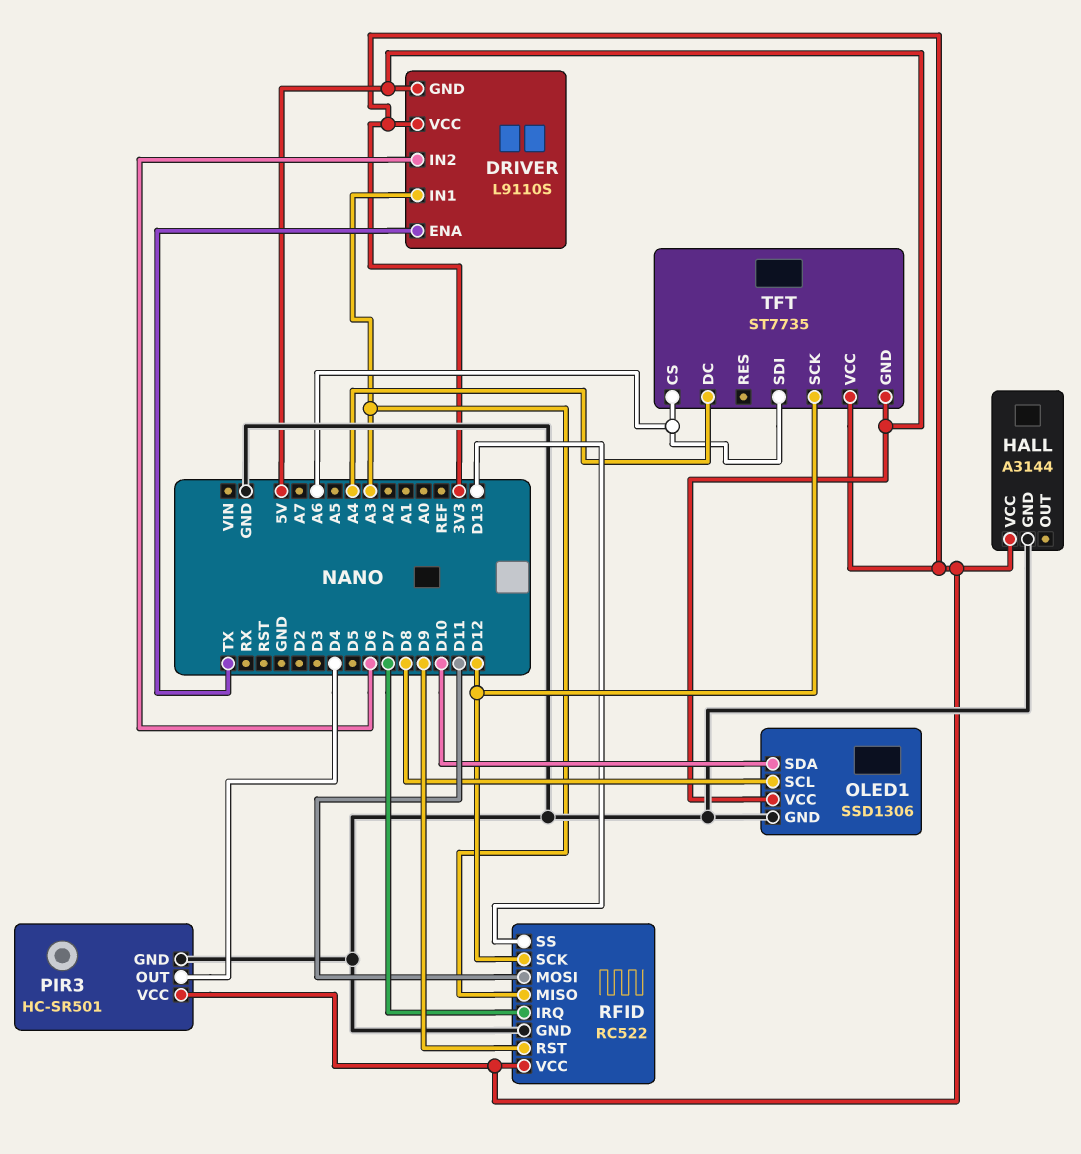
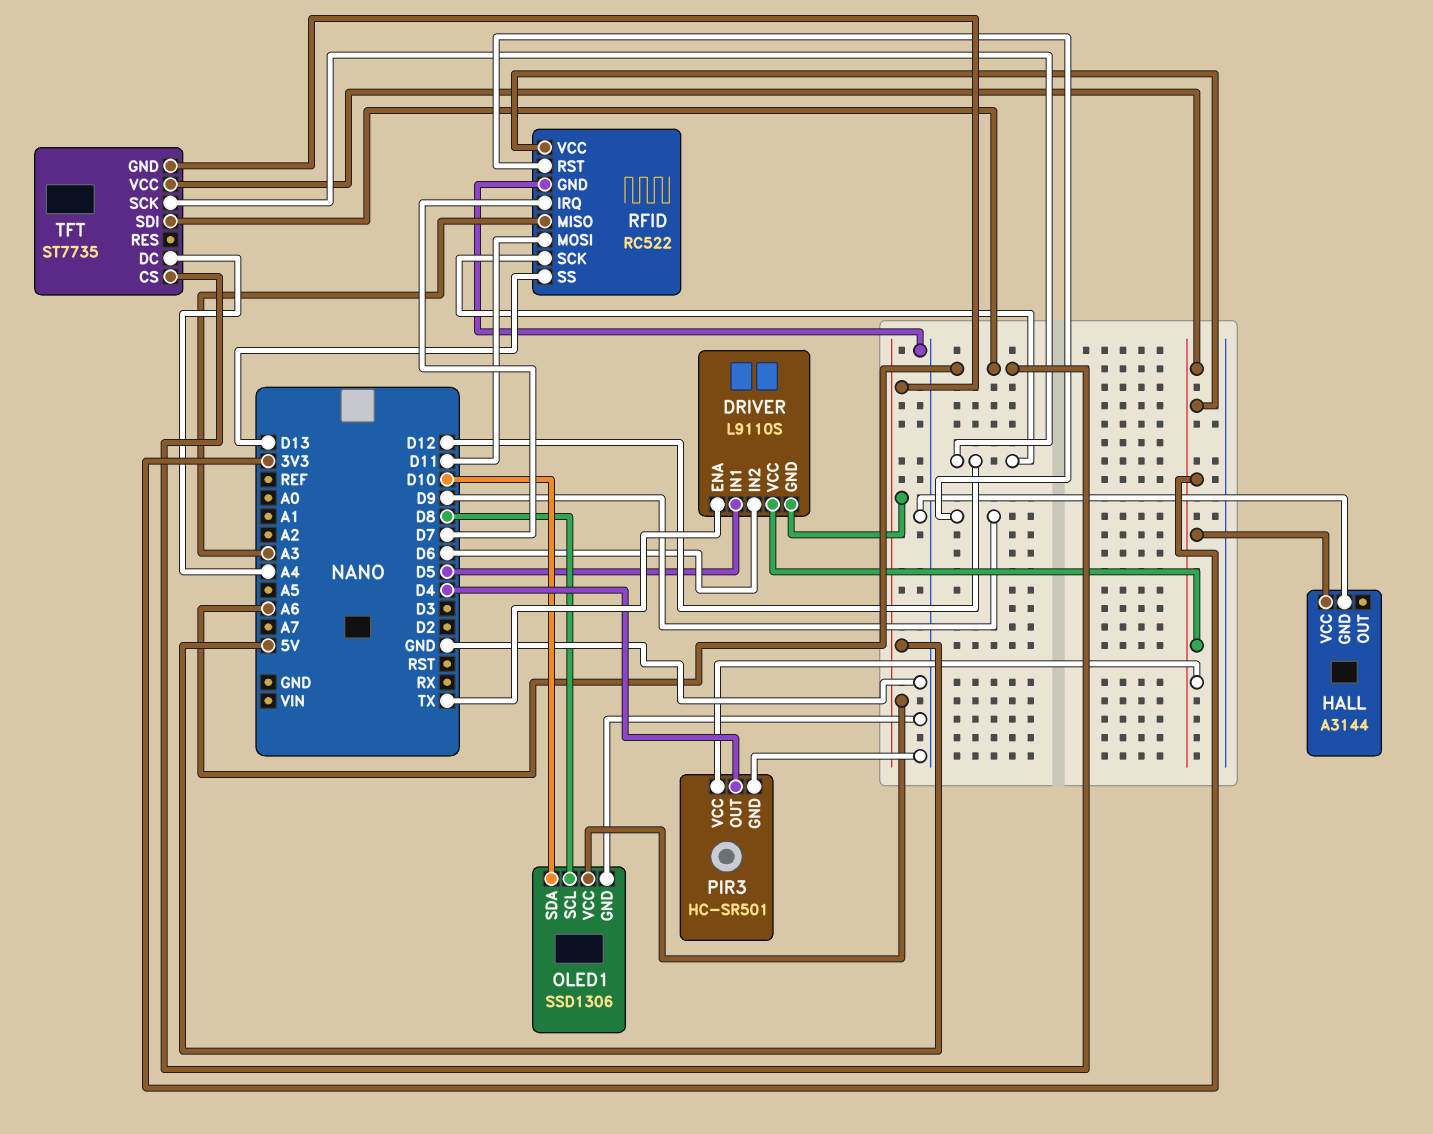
DRIVER pin IN1: A3 -> D5

